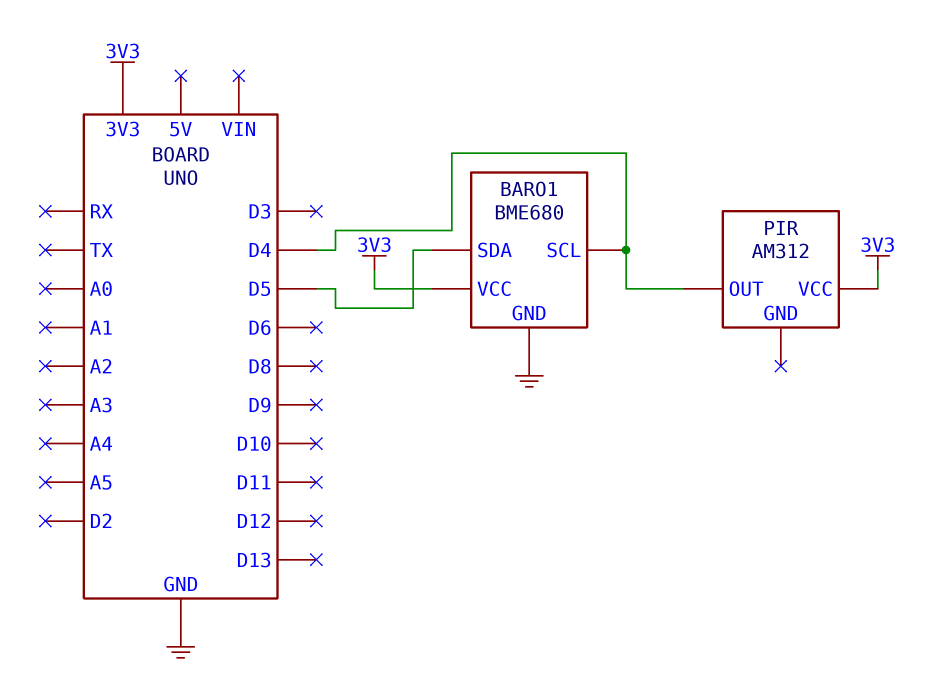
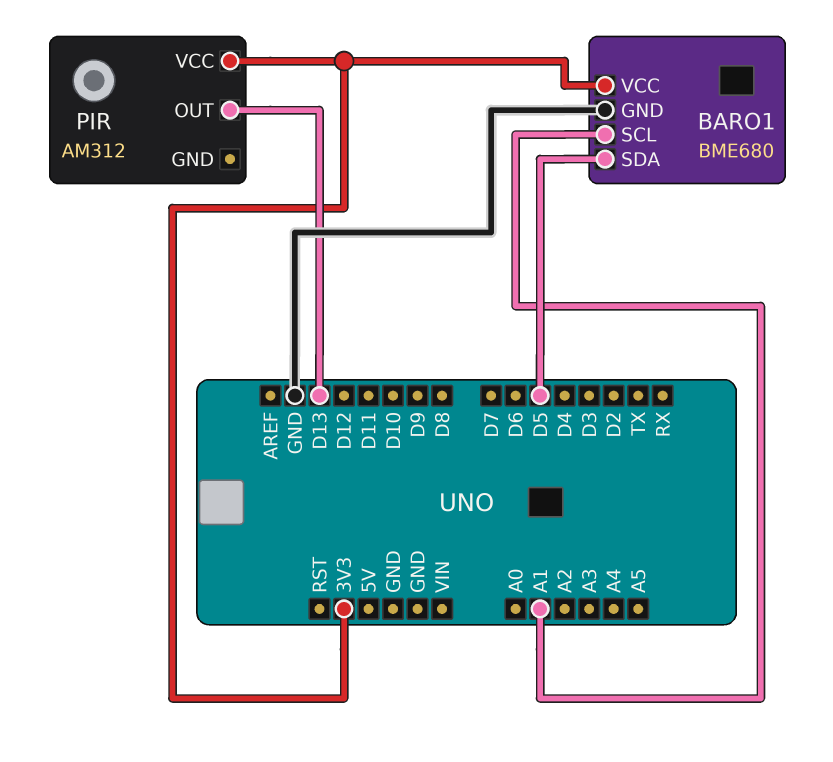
BARO1 pin SCL: D4 -> A1
PIR pin OUT: D4 -> D13

